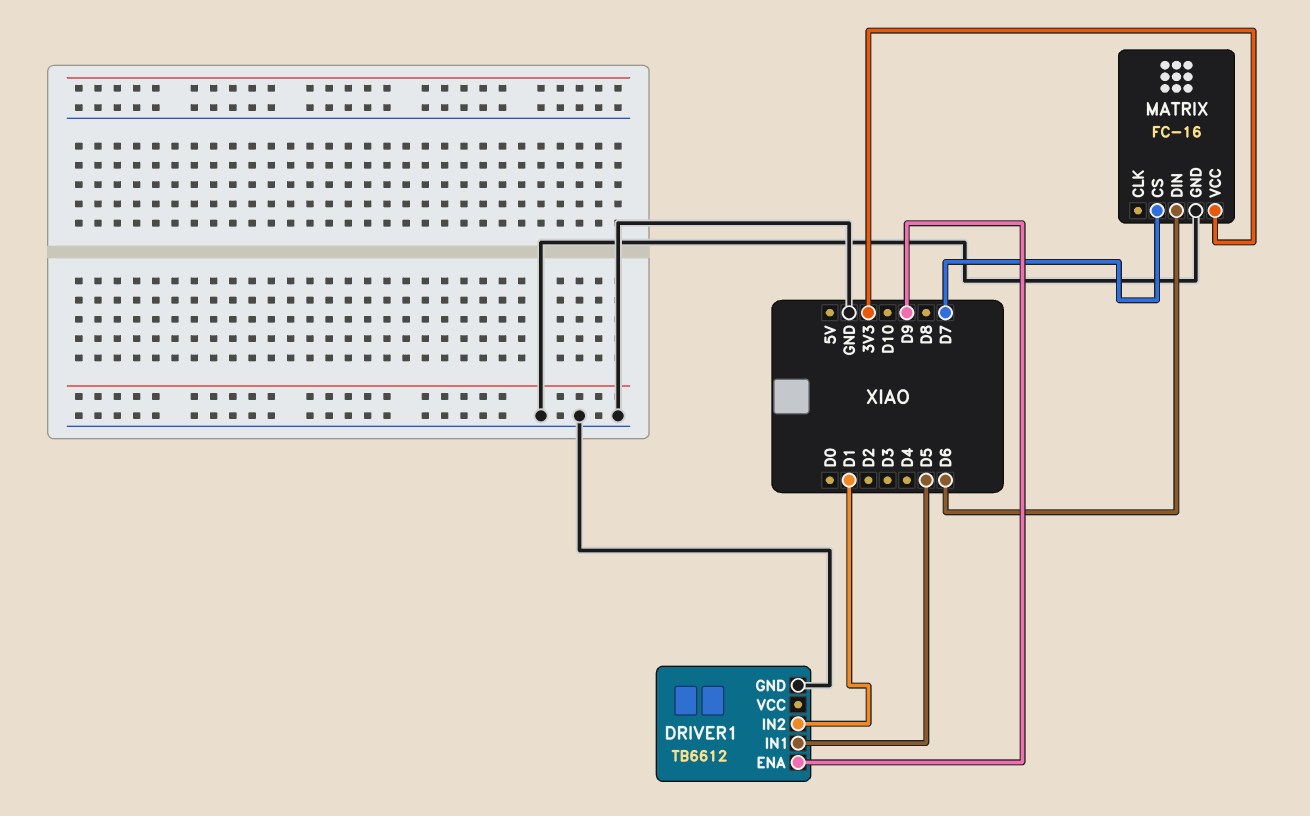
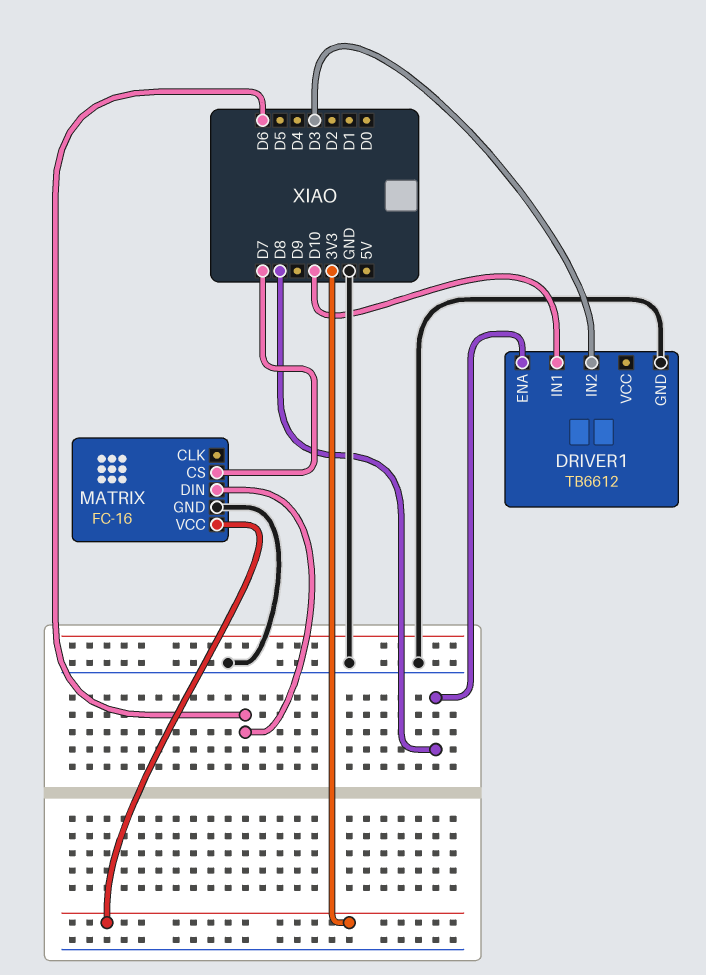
DRIVER1 pin ENA: D9 -> D8
DRIVER1 pin IN1: D5 -> D10
DRIVER1 pin IN2: D1 -> D3

